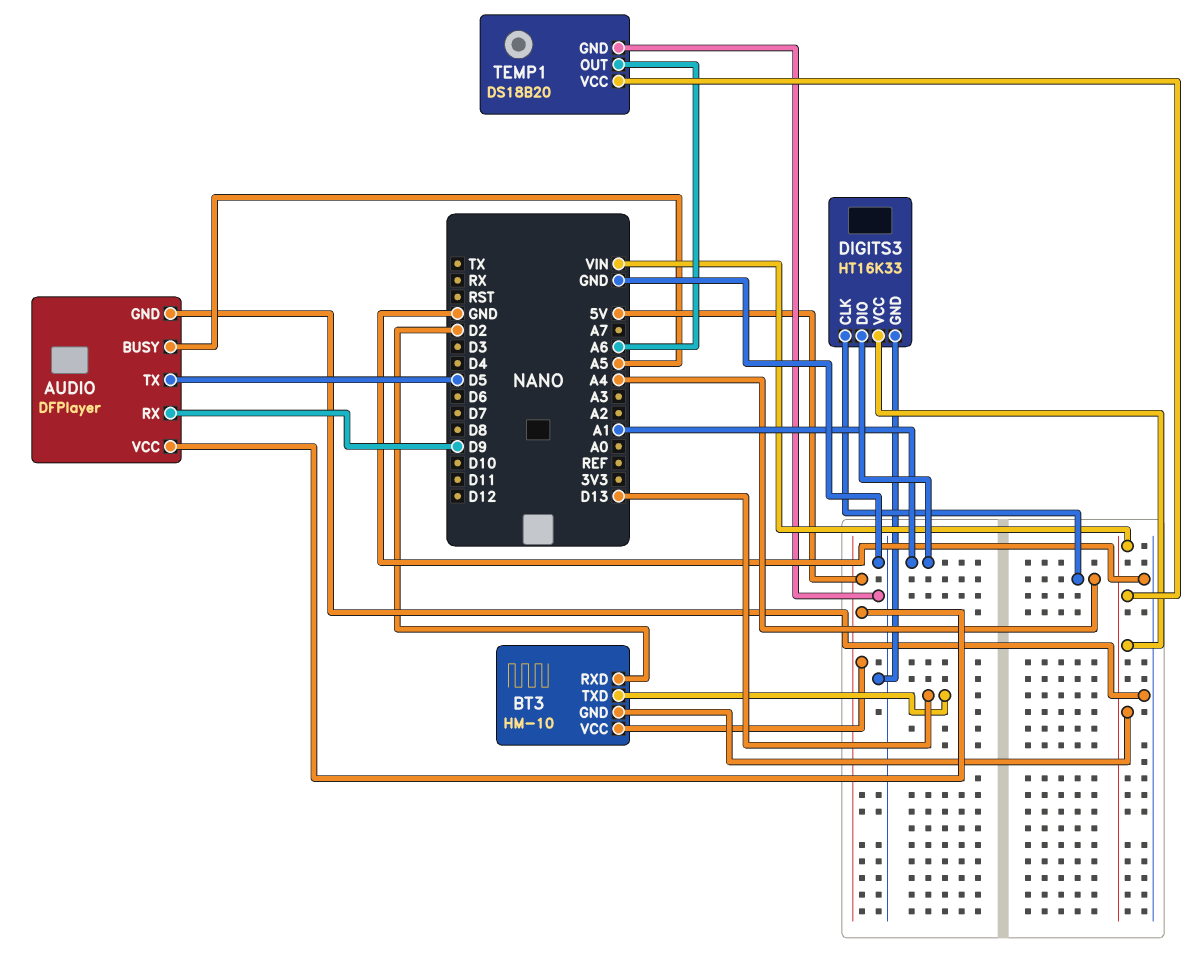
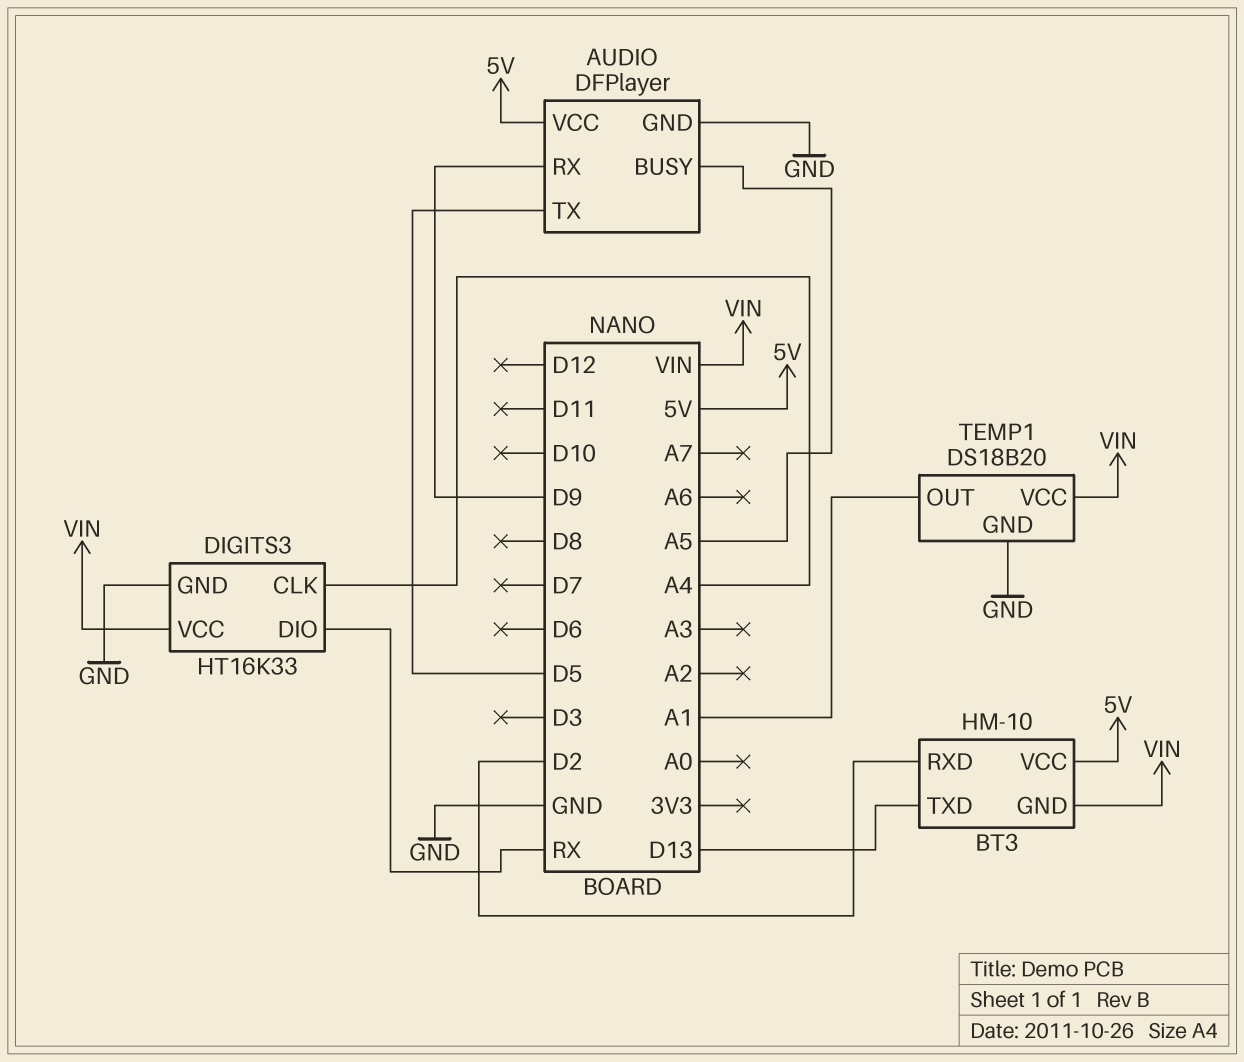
DIGITS3 pin DIO: A1 -> RX
TEMP1 pin OUT: A6 -> A1

